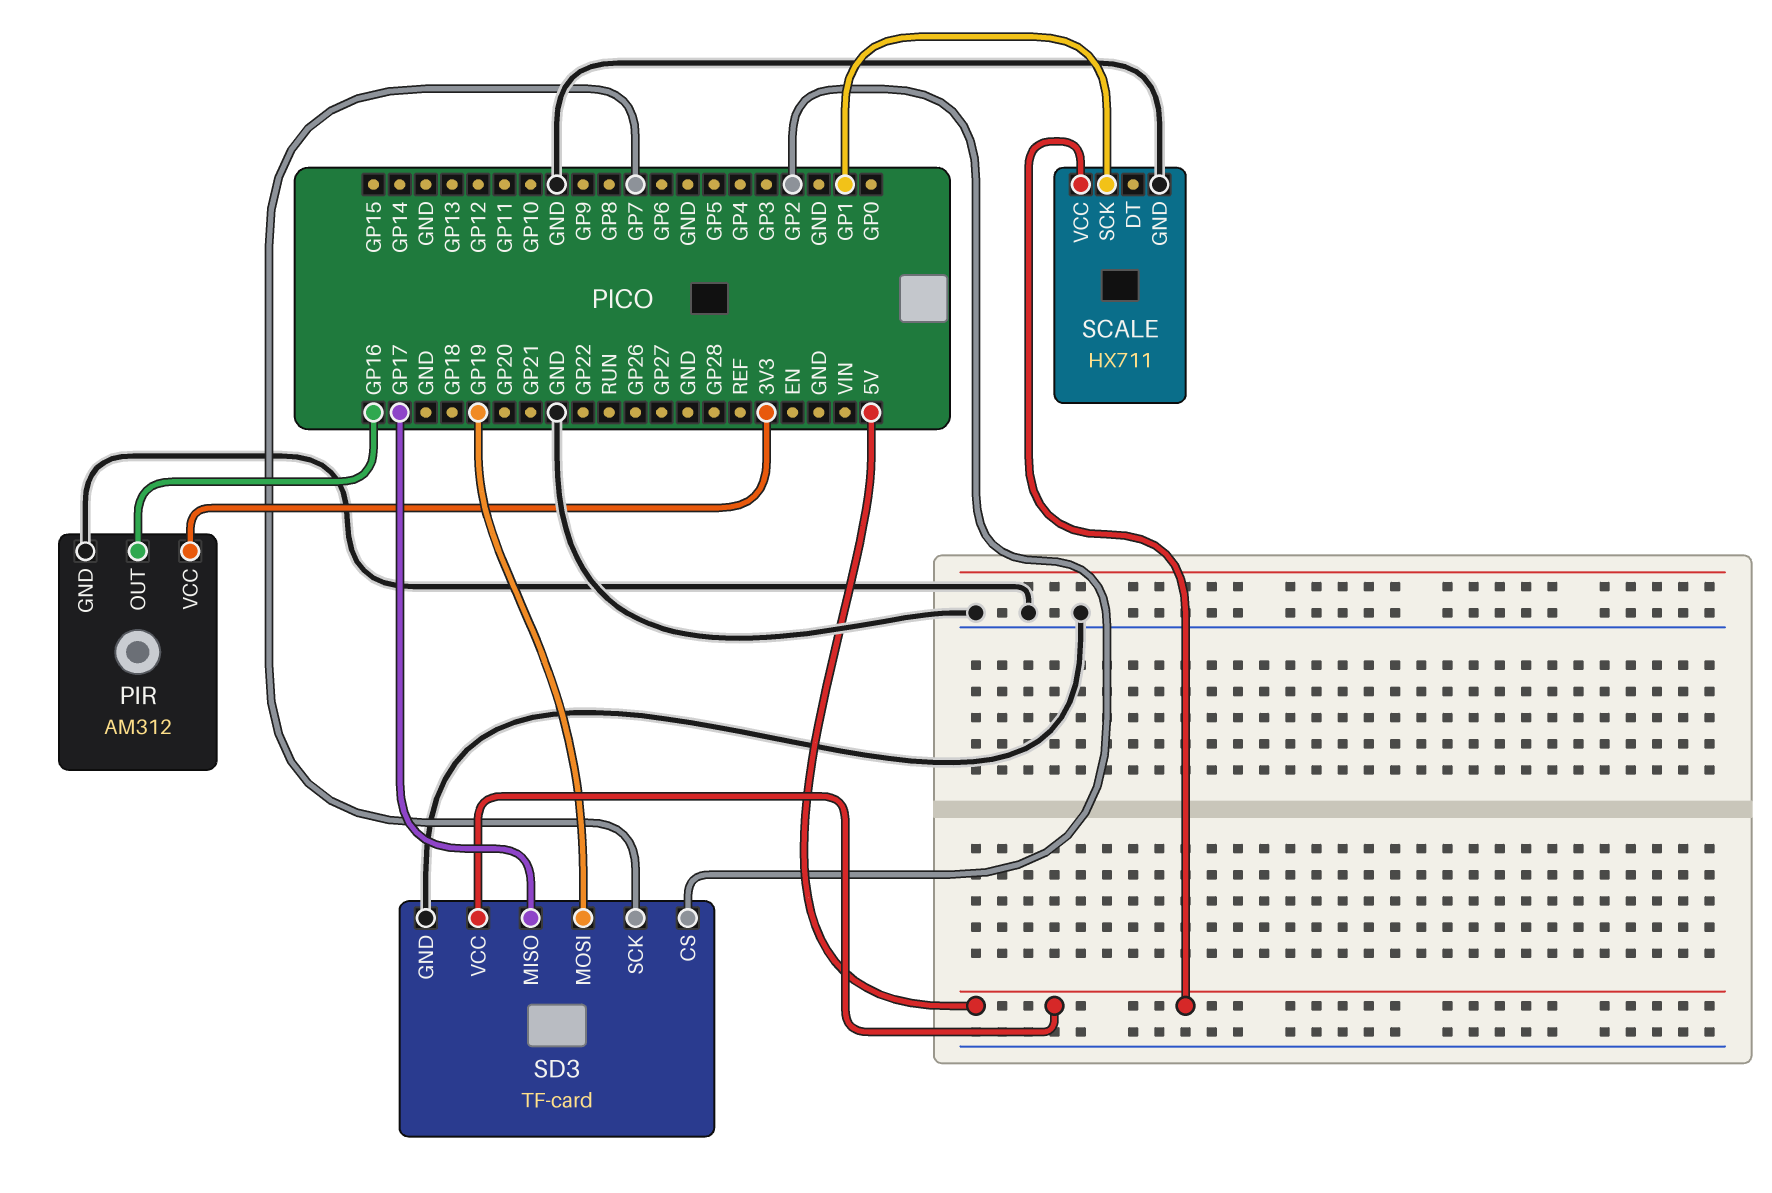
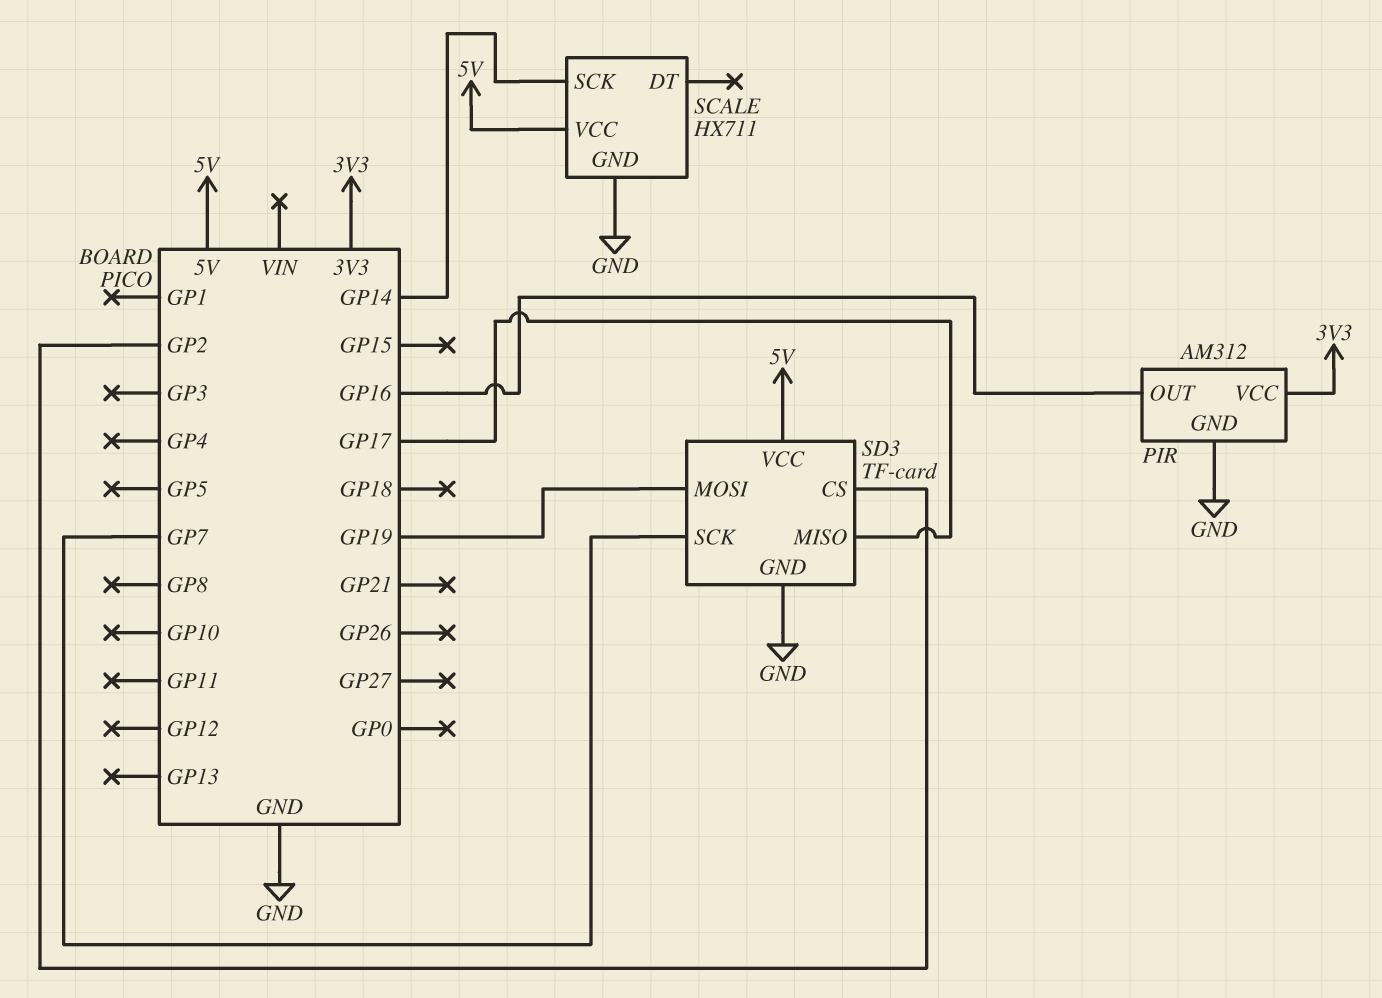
SCALE pin SCK: GP1 -> GP14

